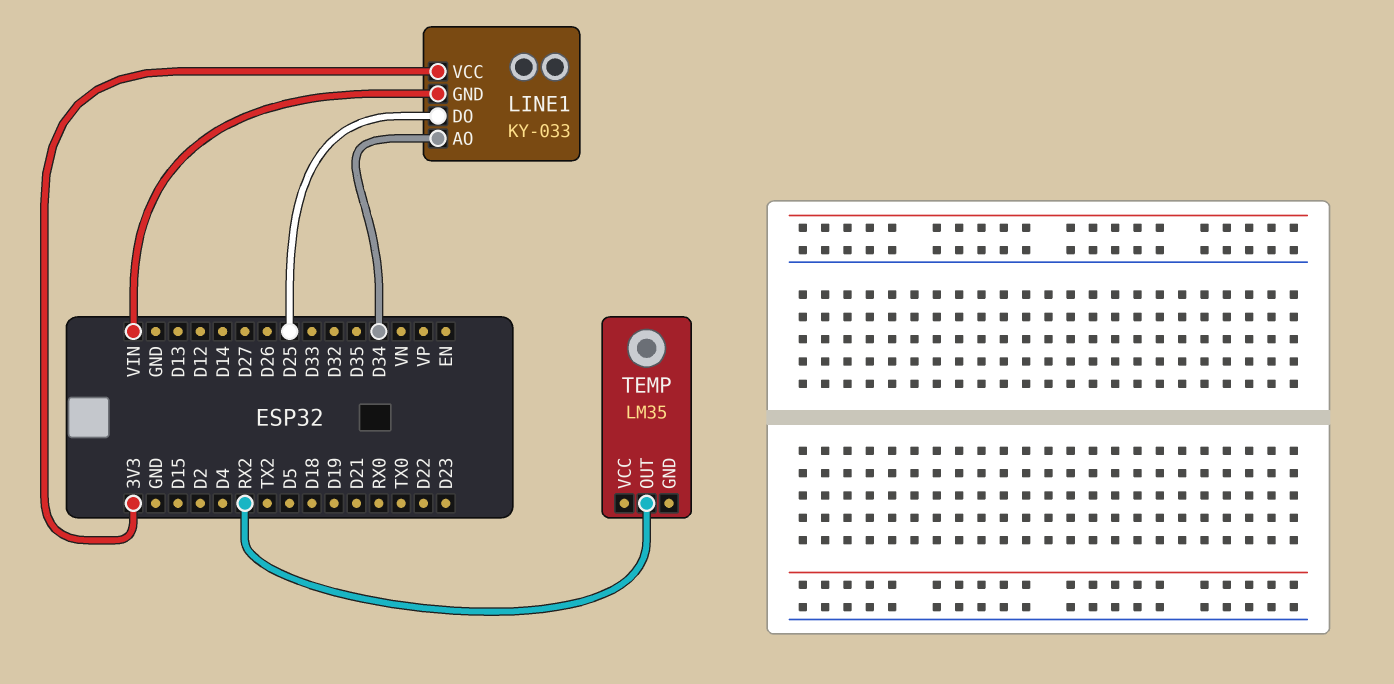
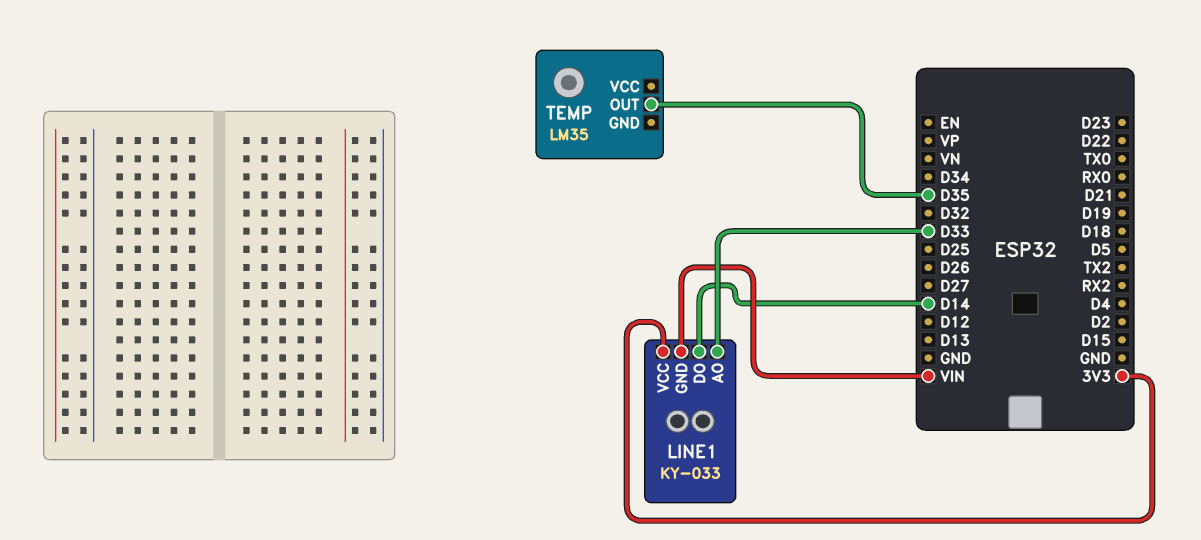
LINE1 pin AO: D34 -> D33
LINE1 pin DO: D25 -> D14
TEMP pin OUT: RX2 -> D35

